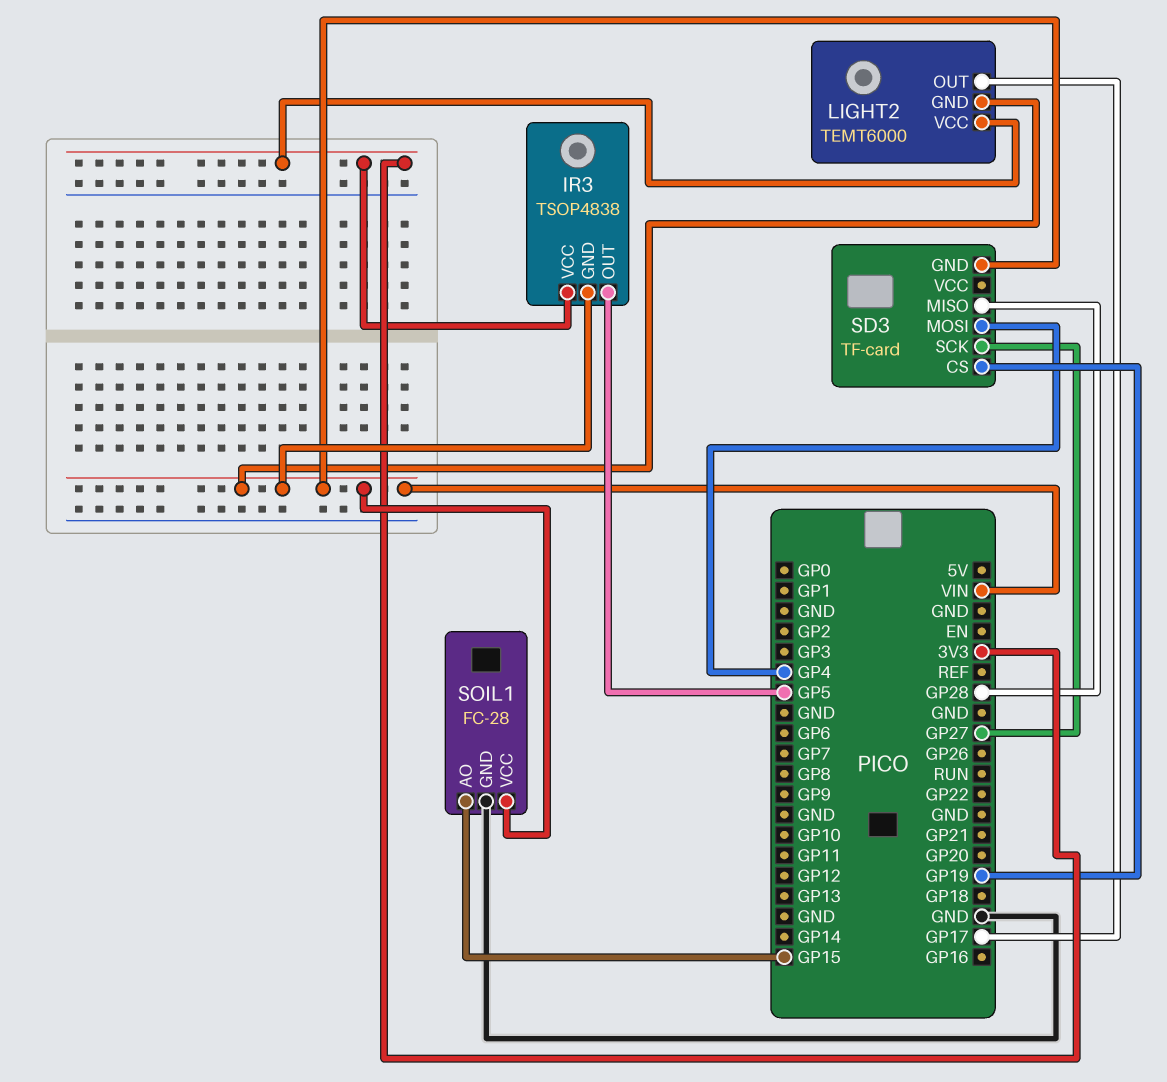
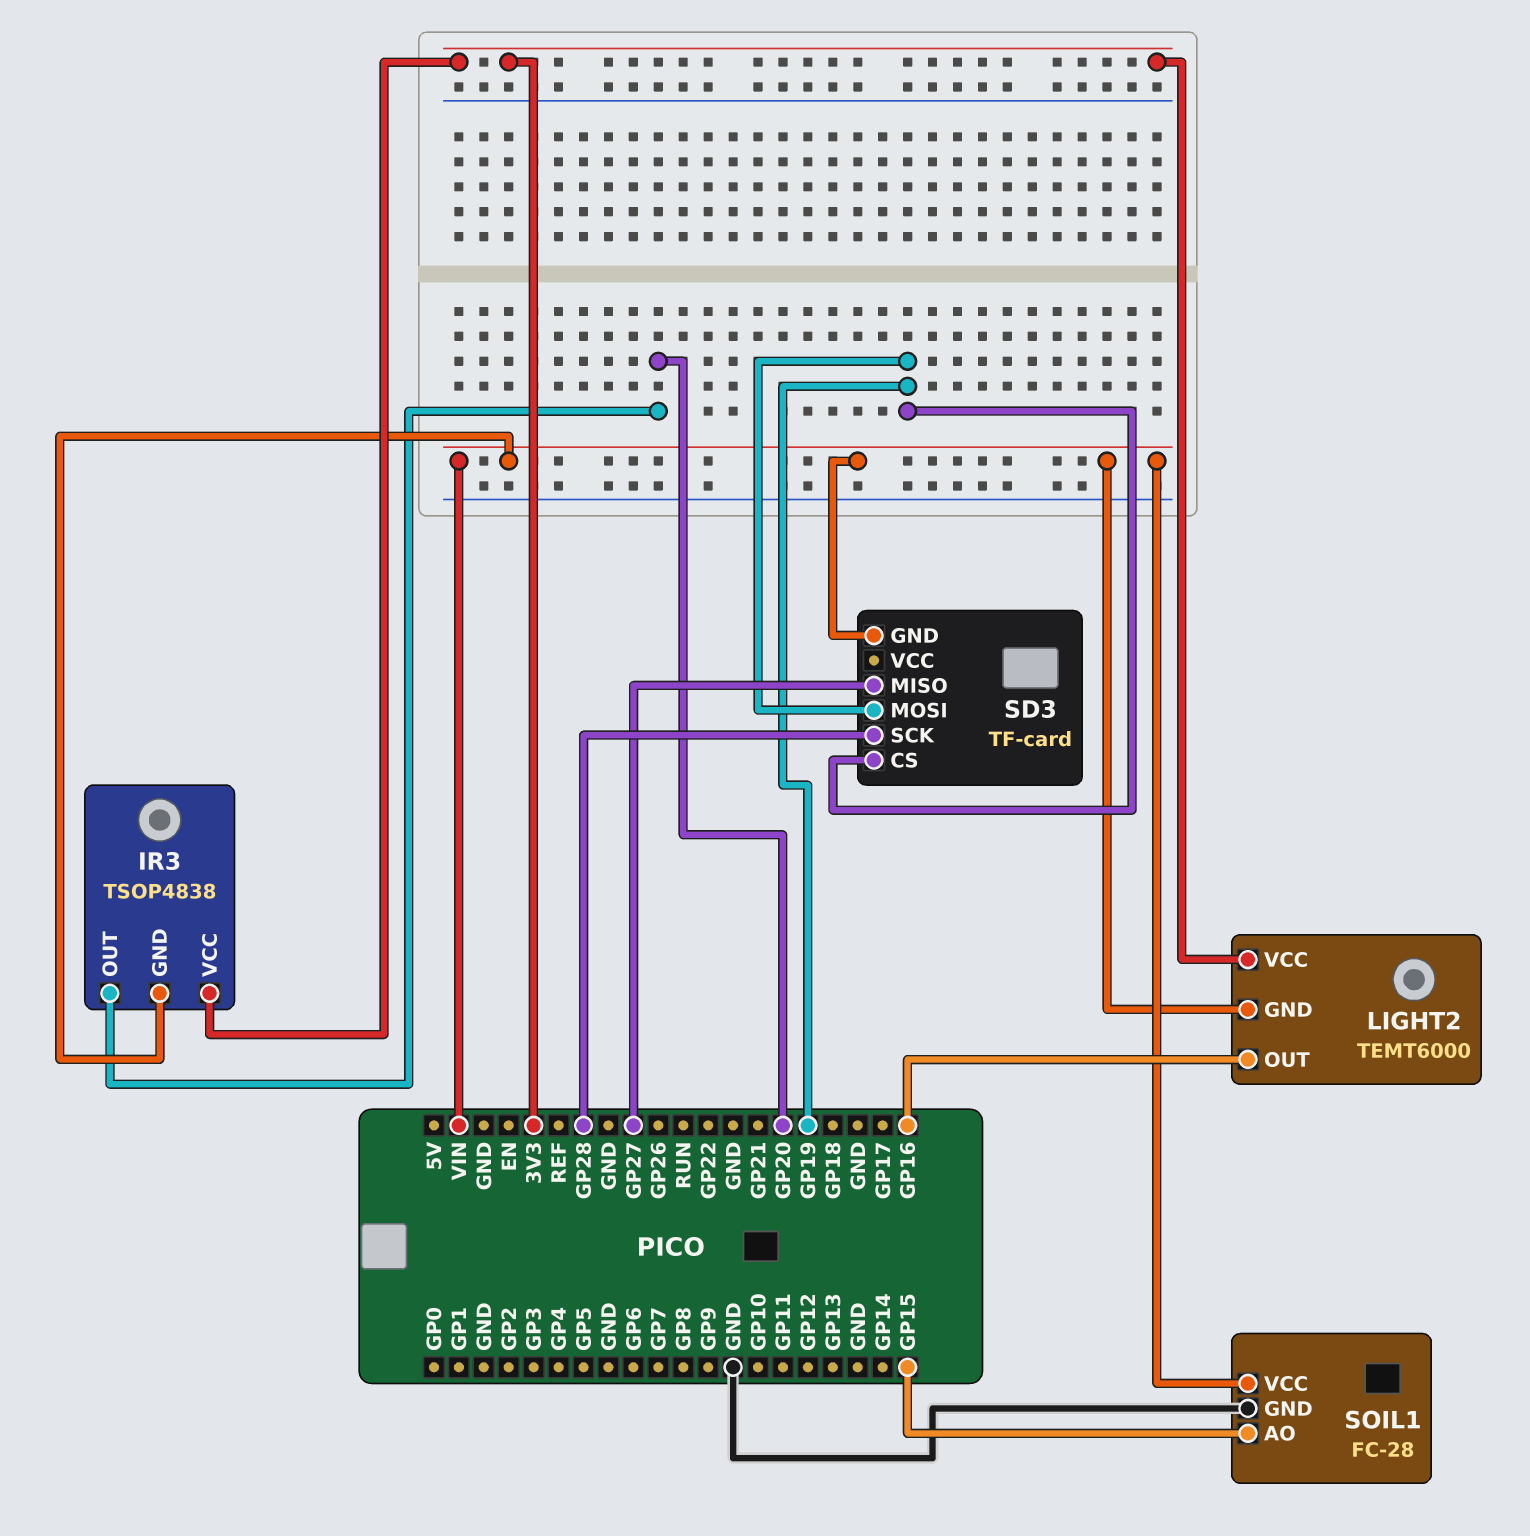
IR3 pin OUT: GP5 -> GP20
LIGHT2 pin OUT: GP17 -> GP16
SD3 pin MISO: GP28 -> GP27
SD3 pin MOSI: GP4 -> GP19
SD3 pin SCK: GP27 -> GP28

